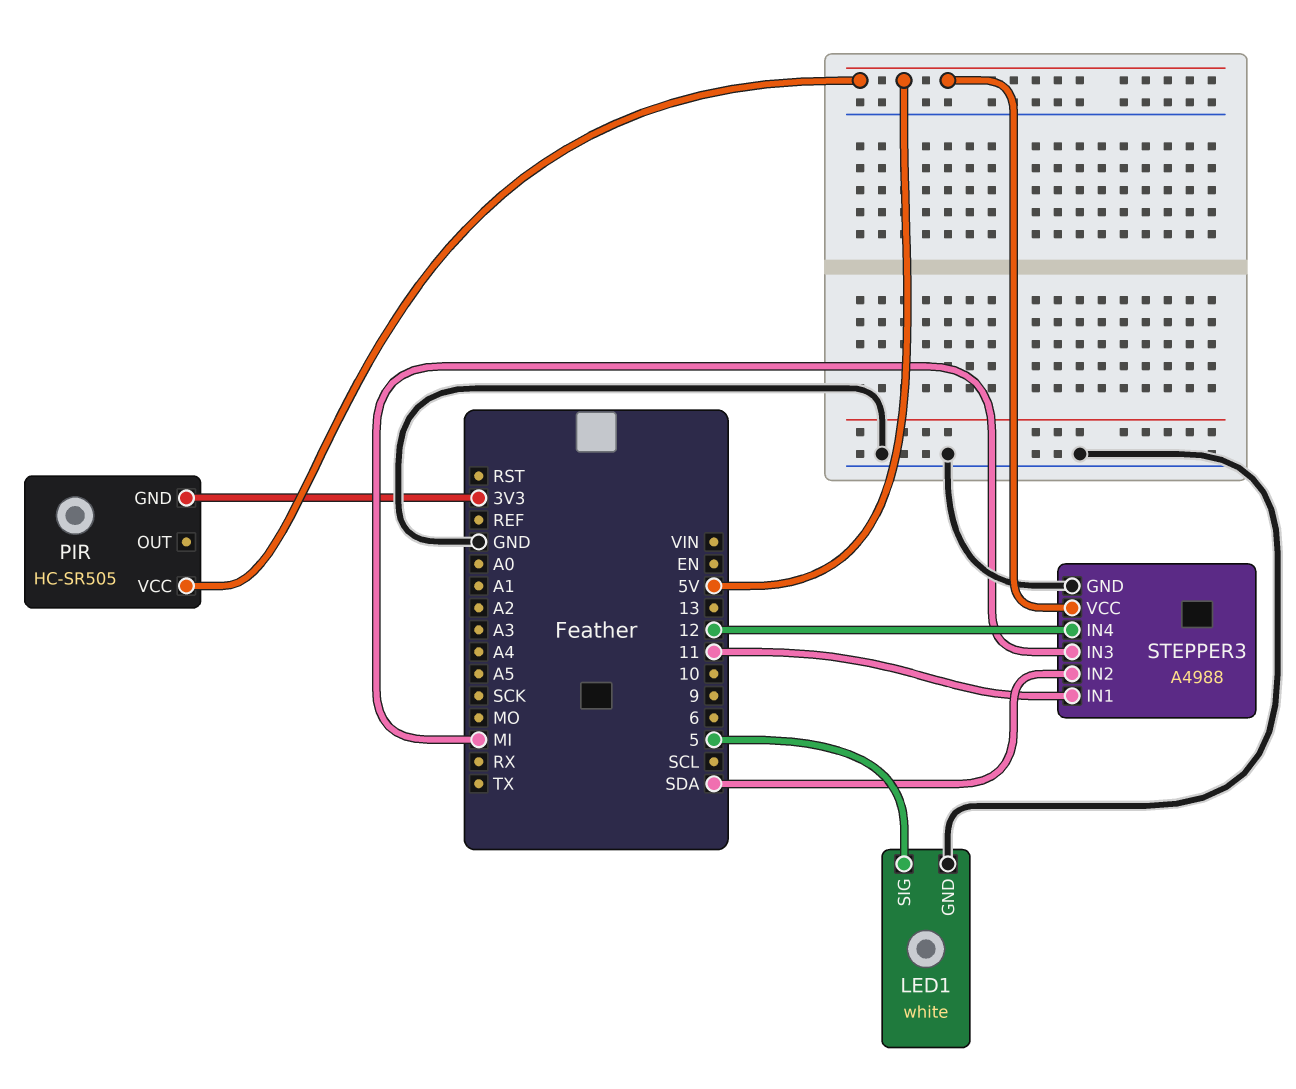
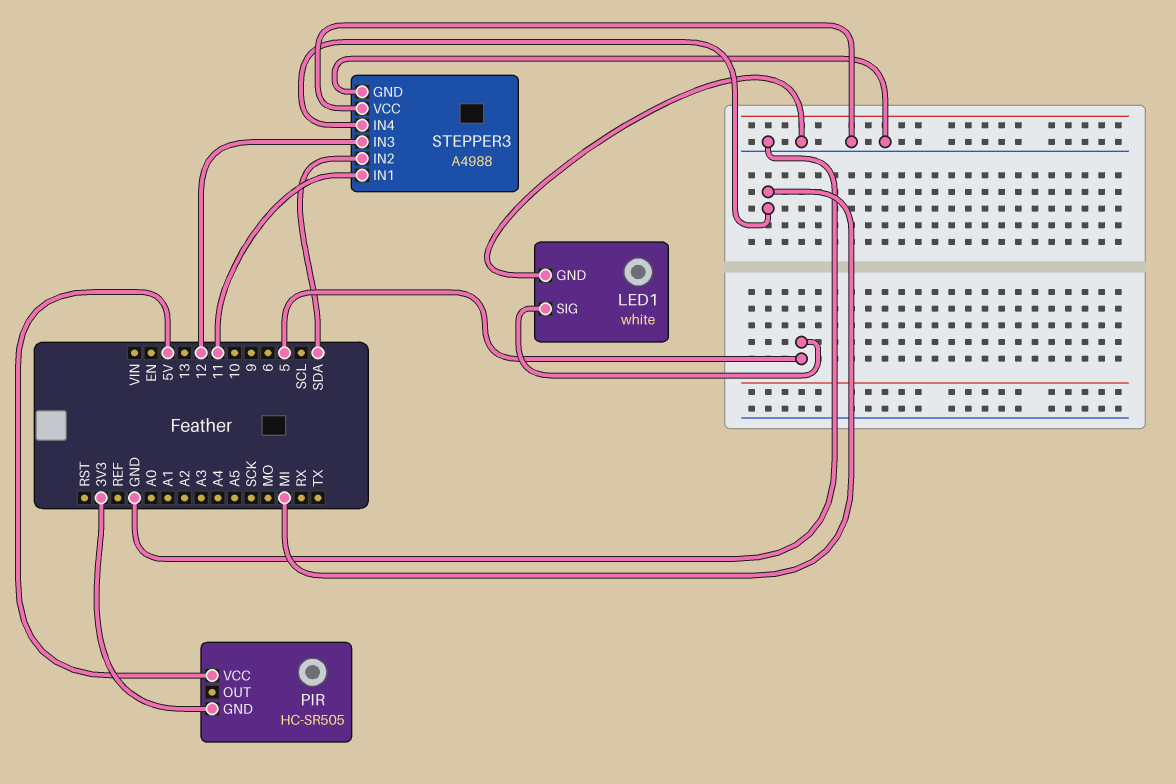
STEPPER3 pin IN3: MI -> 12
STEPPER3 pin IN4: 12 -> MI
STEPPER3 pin VCC: 5V -> GND

